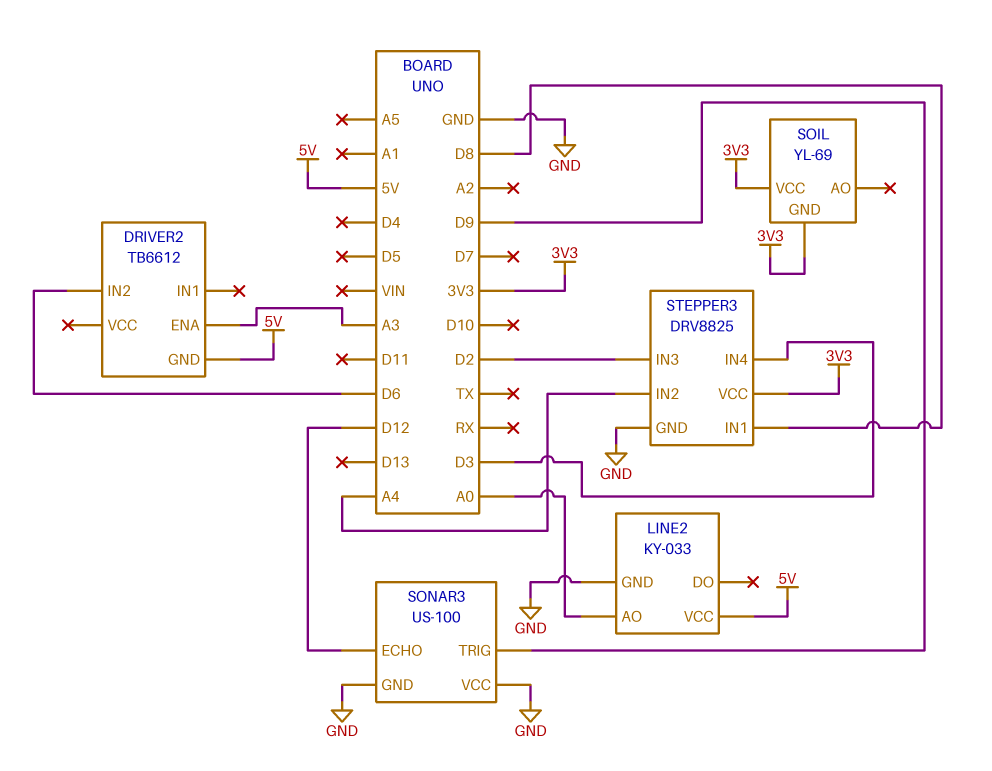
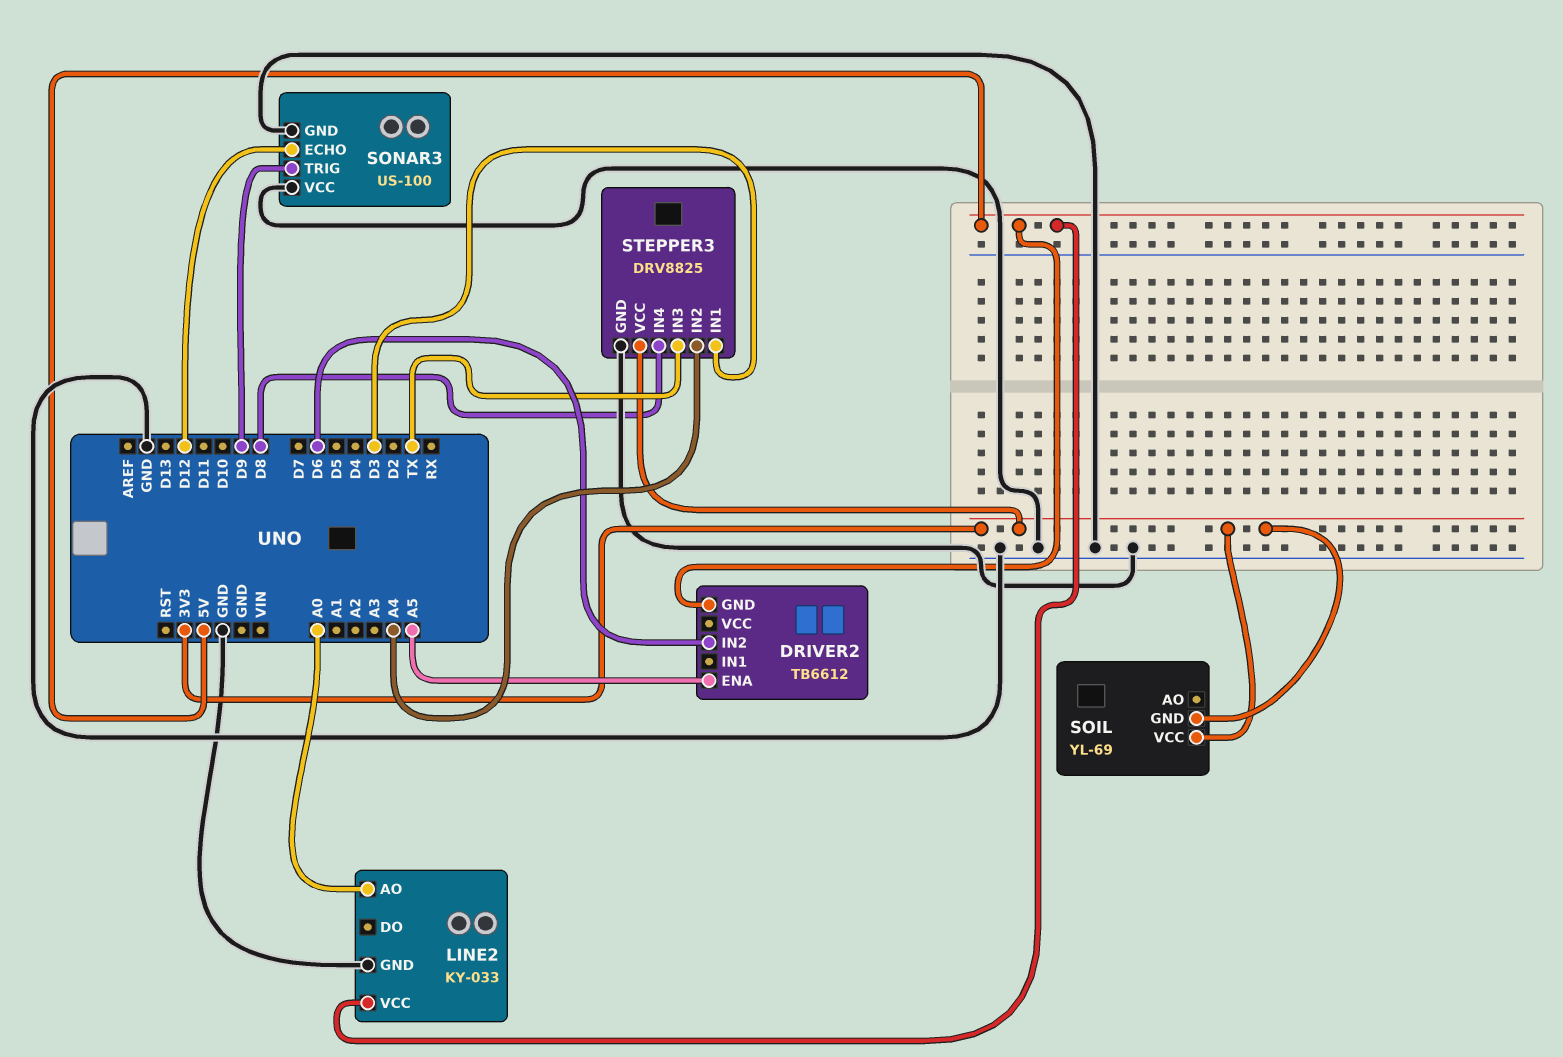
DRIVER2 pin ENA: A3 -> A5
STEPPER3 pin IN1: D8 -> D3
STEPPER3 pin IN3: D2 -> TX
STEPPER3 pin IN4: D3 -> D8

